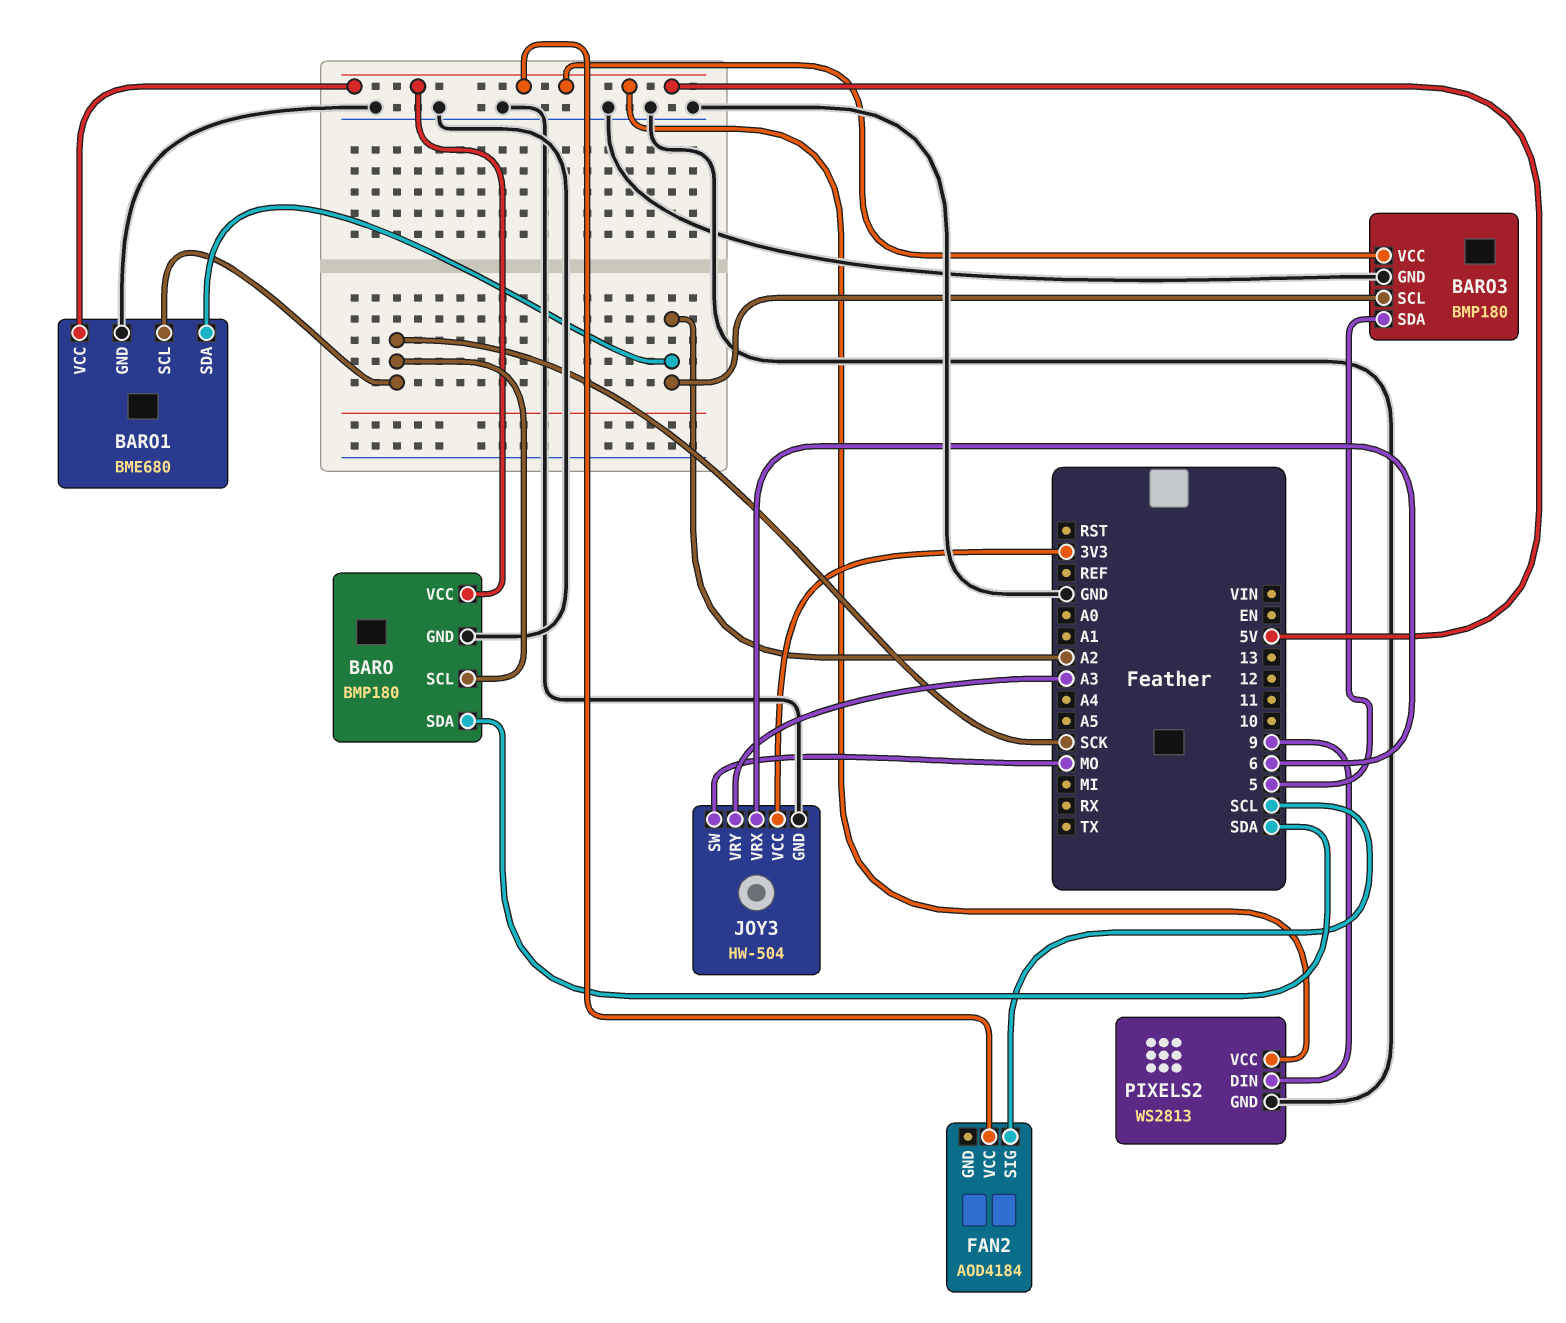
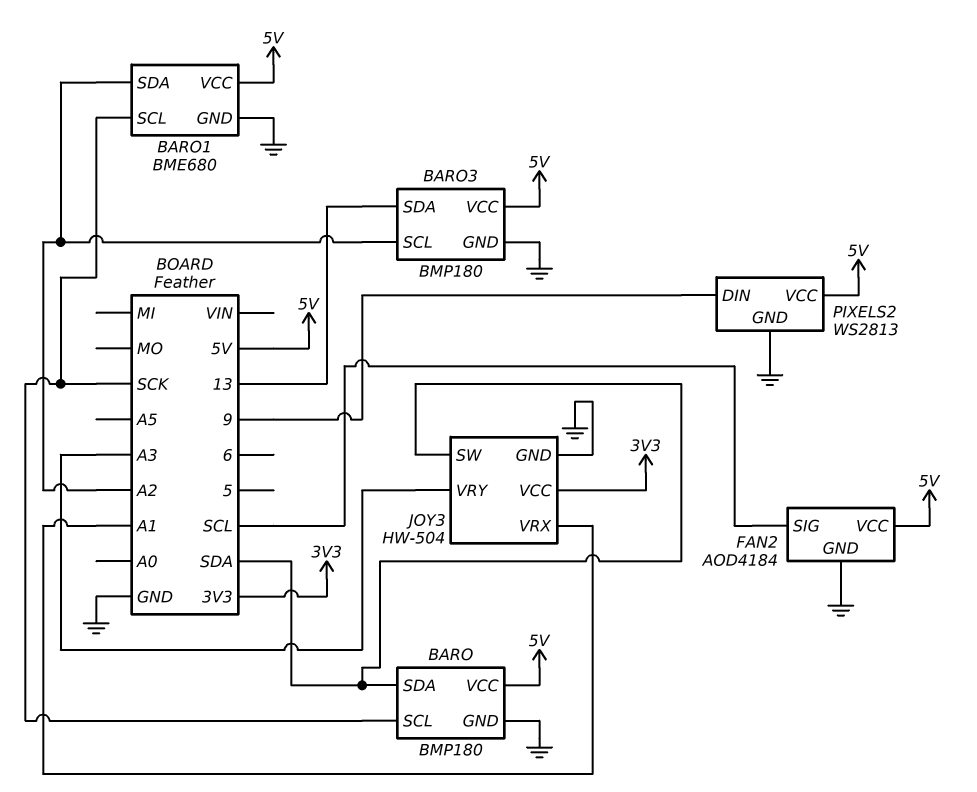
BARO3 pin SDA: 5 -> 13
FAN2 pin GND: none -> GND
JOY3 pin SW: MO -> SDA
JOY3 pin VRX: 6 -> A1

